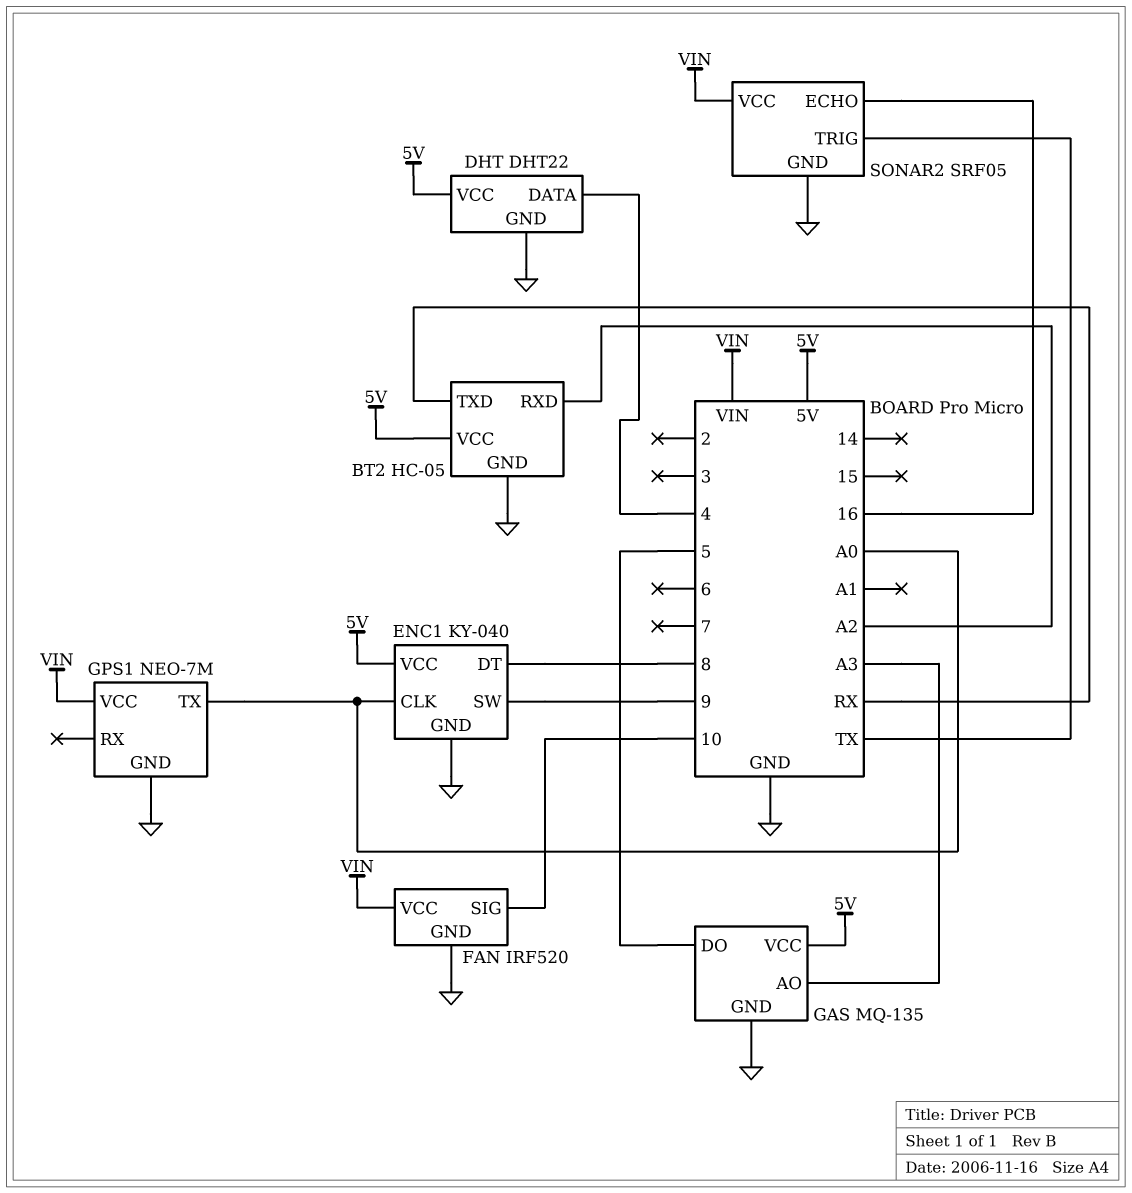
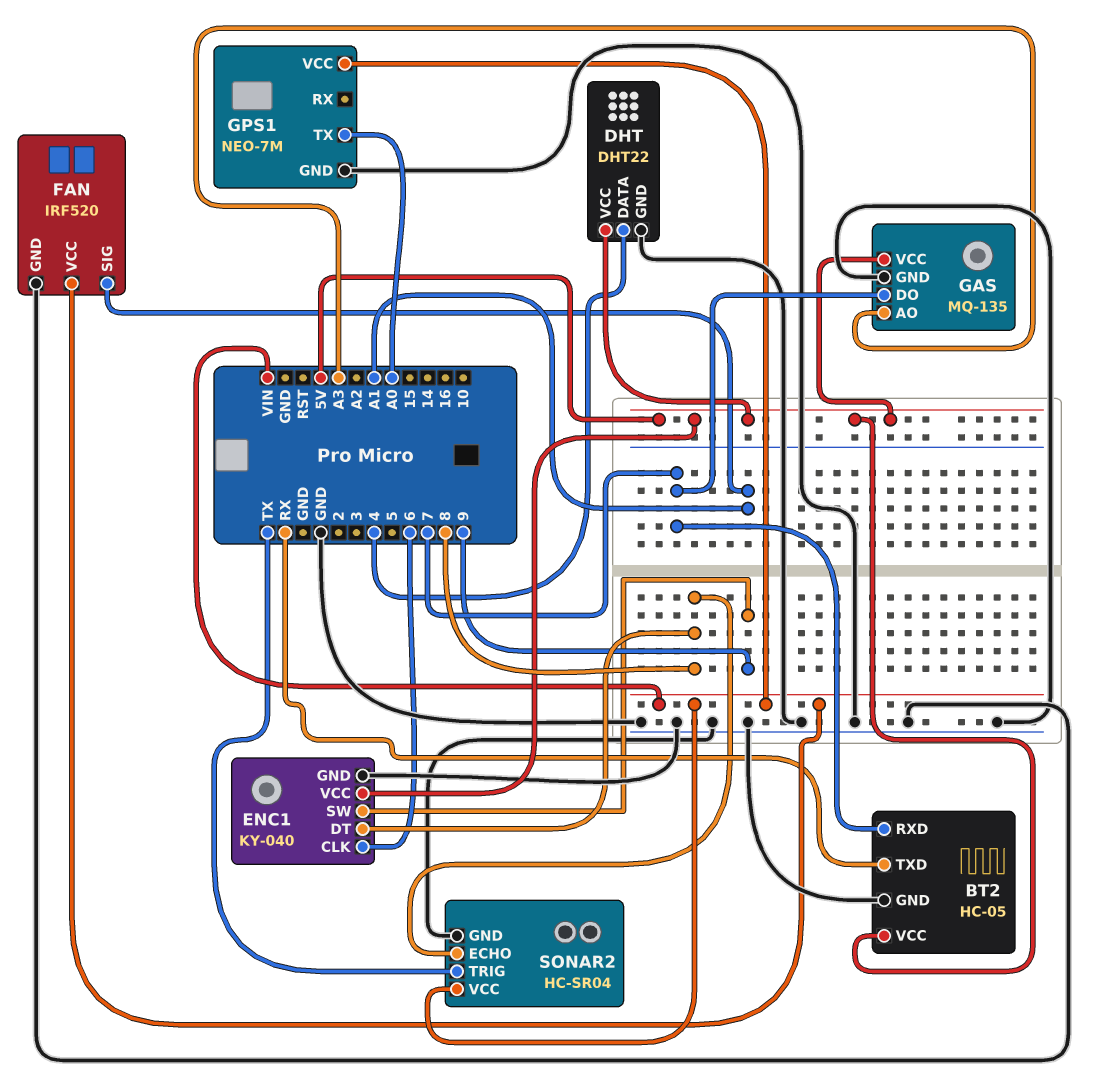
BT2 pin RXD: A2 -> 7
ENC1 pin CLK: A0 -> 6
FAN pin SIG: 10 -> A1
GAS pin DO: 5 -> 7
SONAR2: SRF05 -> HC-SR04
SONAR2 pin ECHO: 16 -> 8

